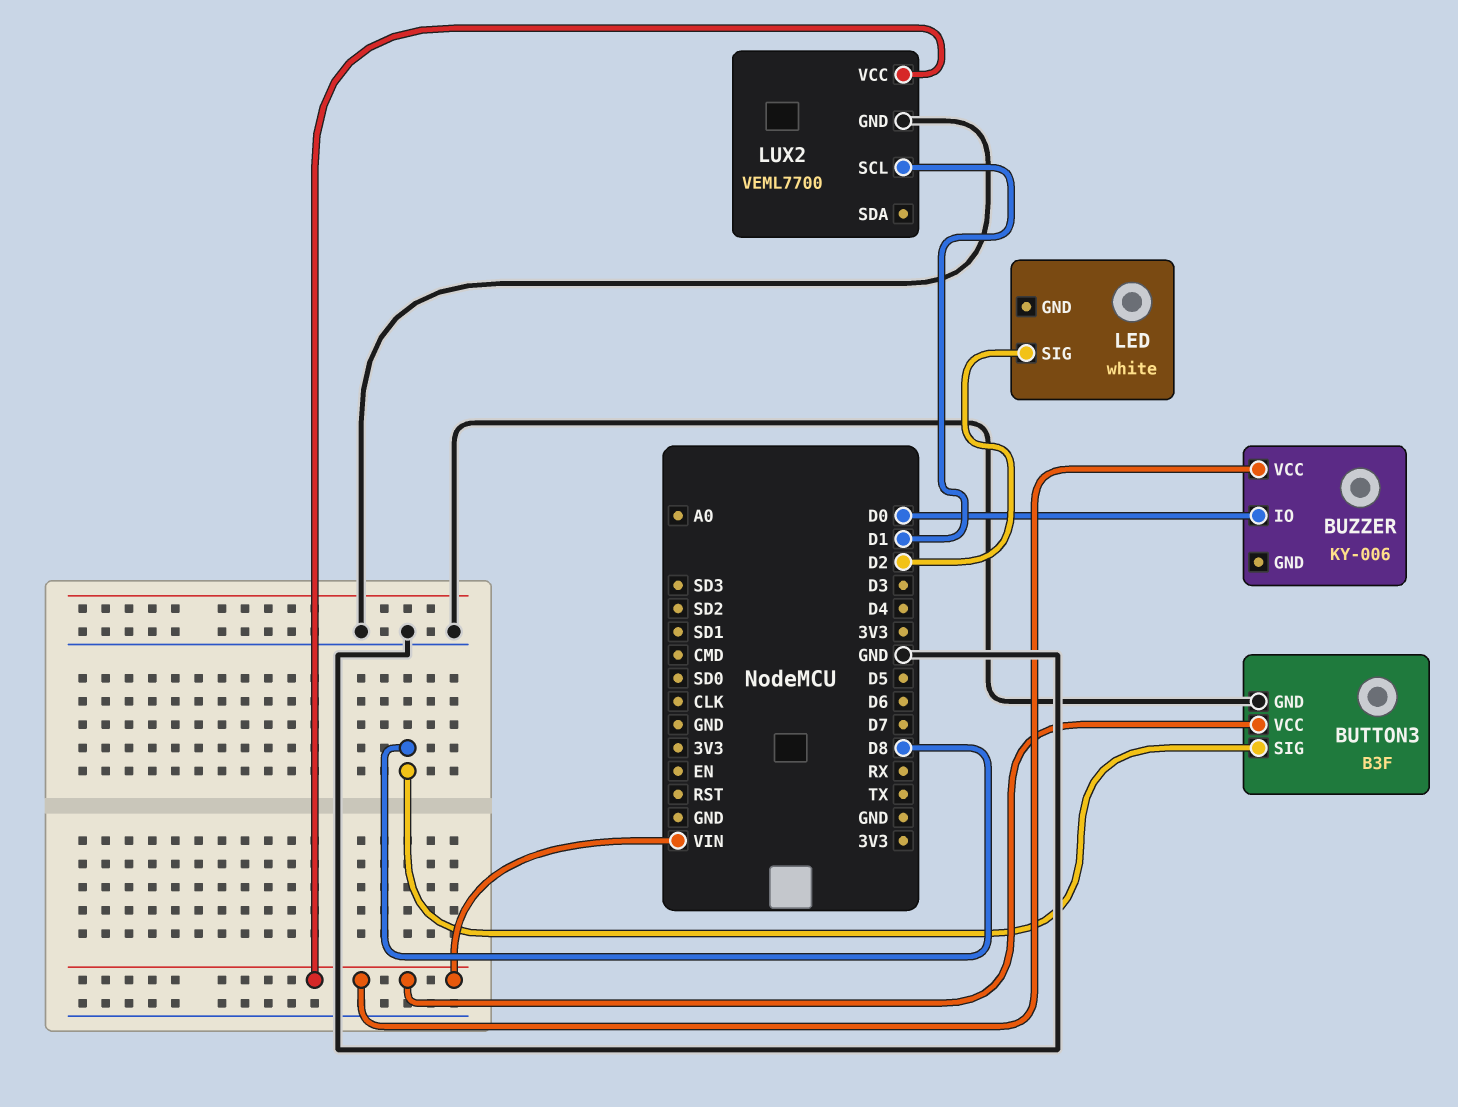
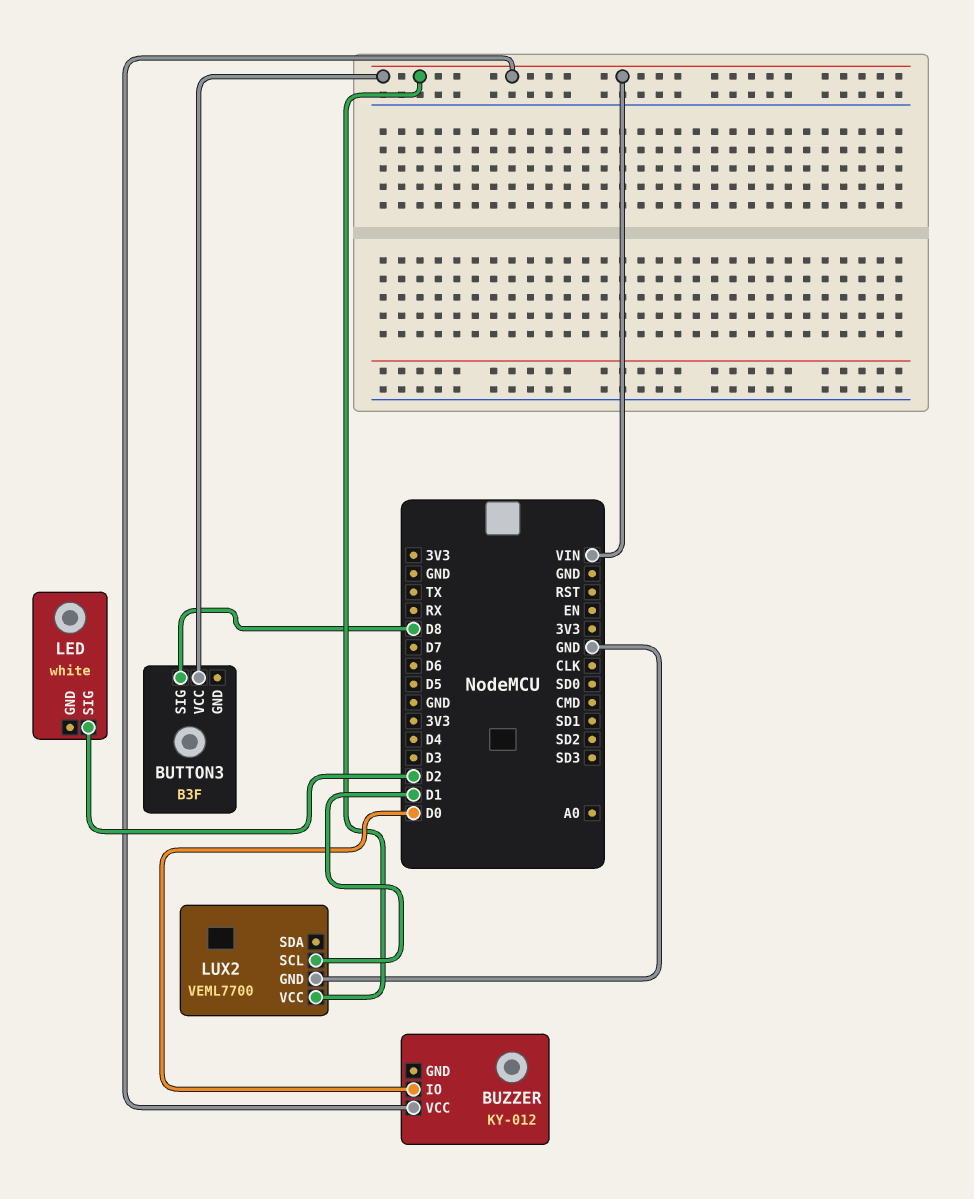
BUTTON3 pin GND: GND -> none
BUZZER: KY-006 -> KY-012

